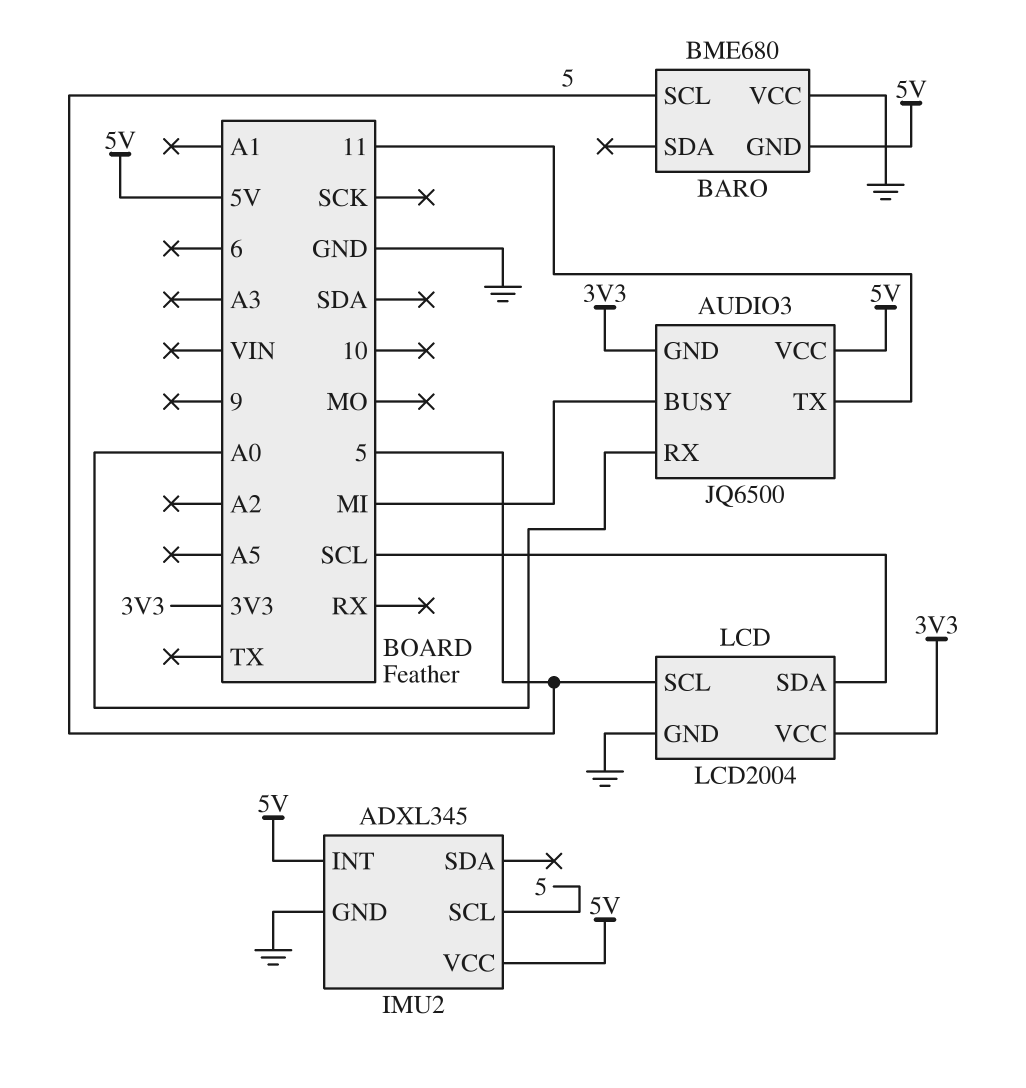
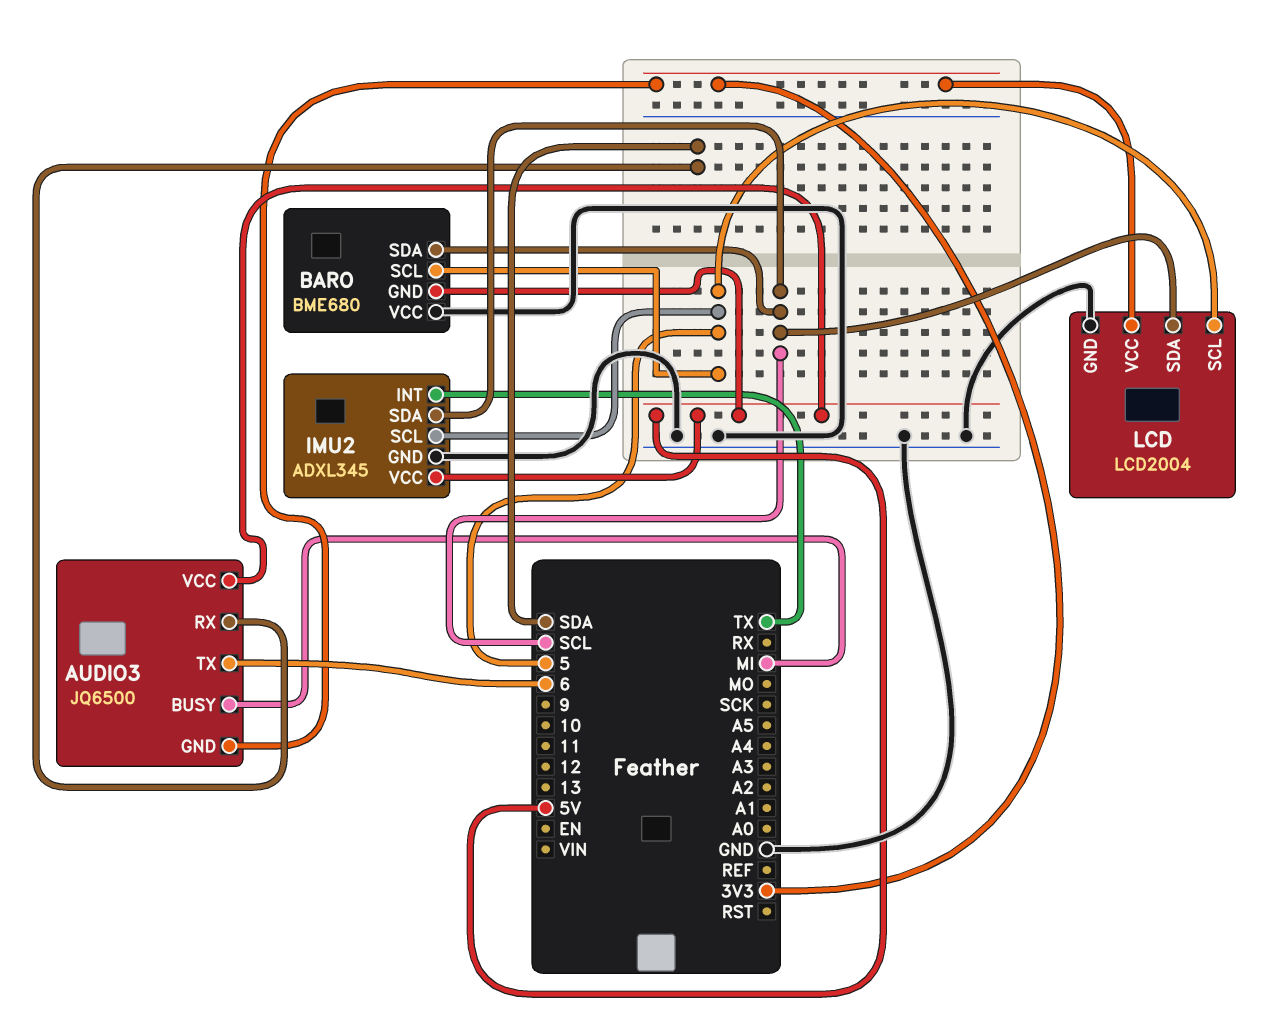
AUDIO3 pin RX: A0 -> SDA
AUDIO3 pin TX: 11 -> 6
BARO pin SDA: none -> SCL
IMU2 pin INT: 5V -> TX
IMU2 pin SDA: none -> SCL

